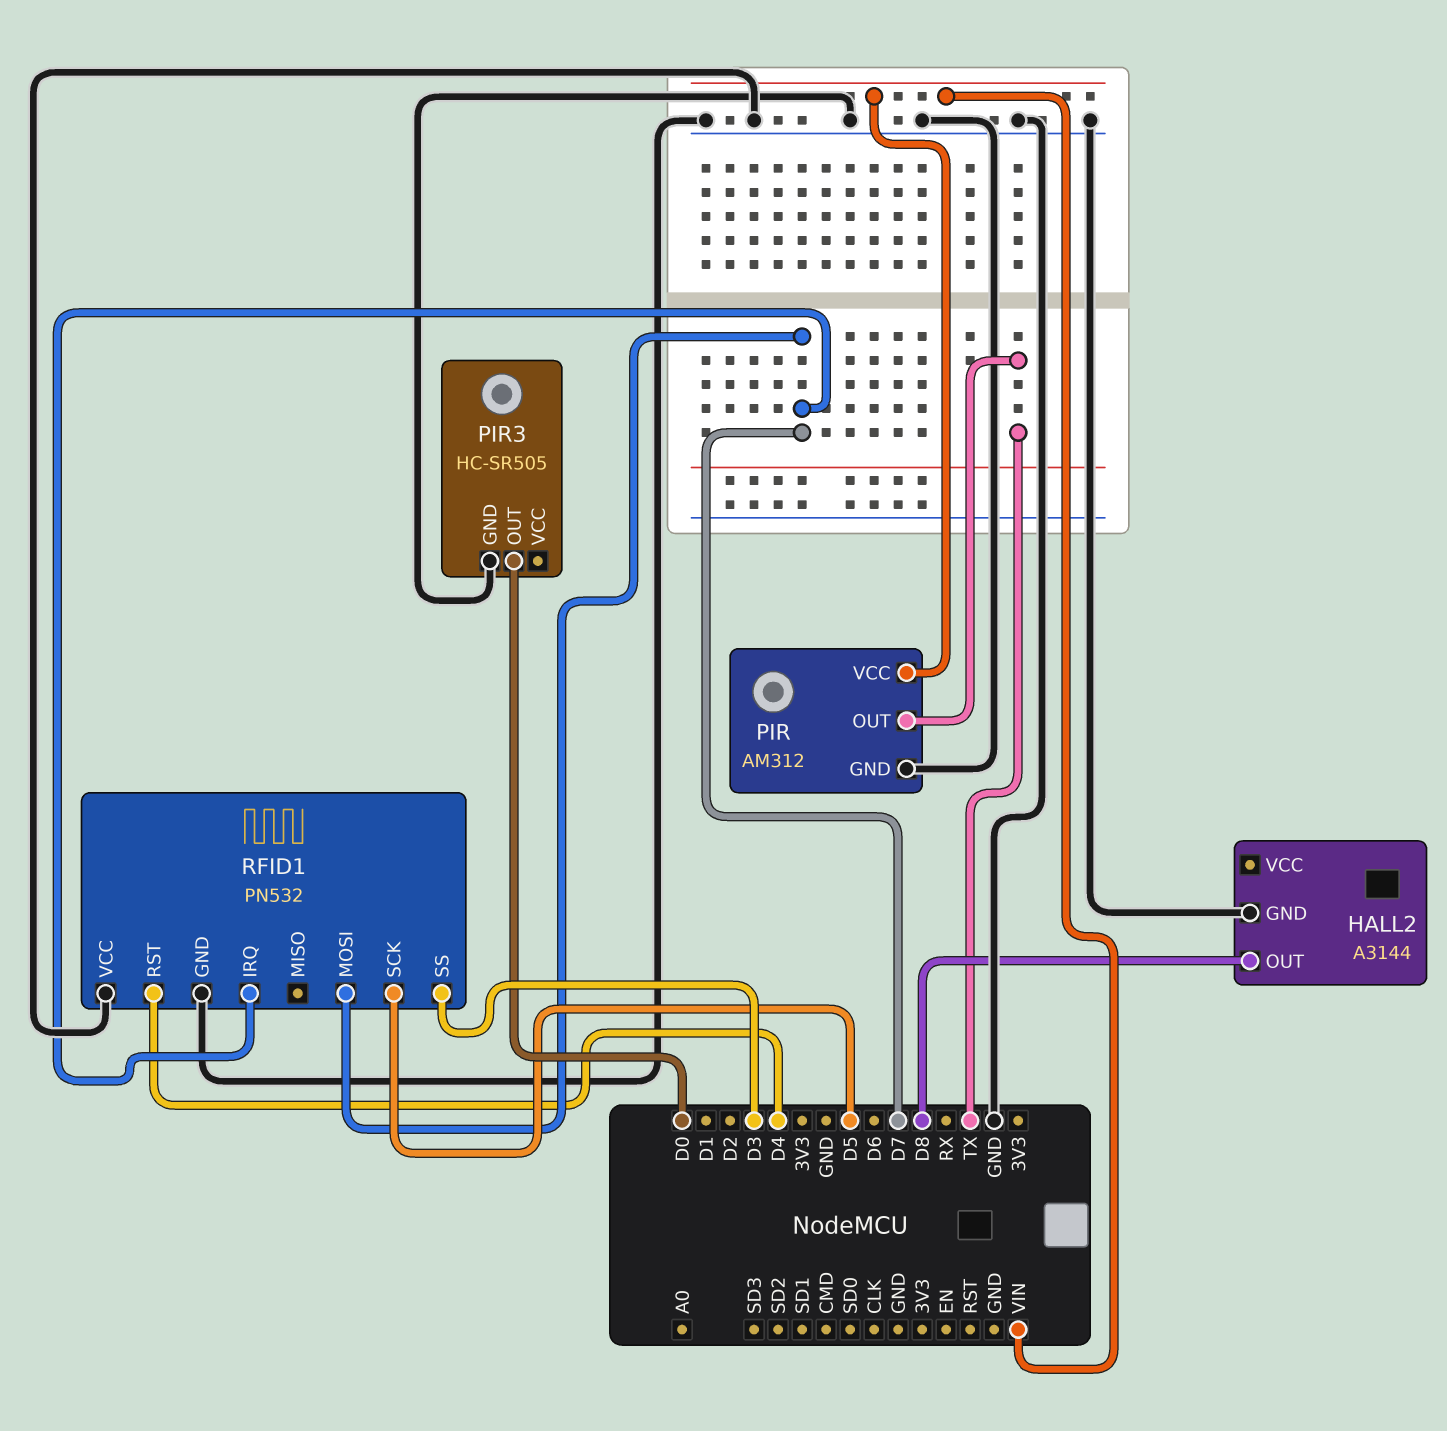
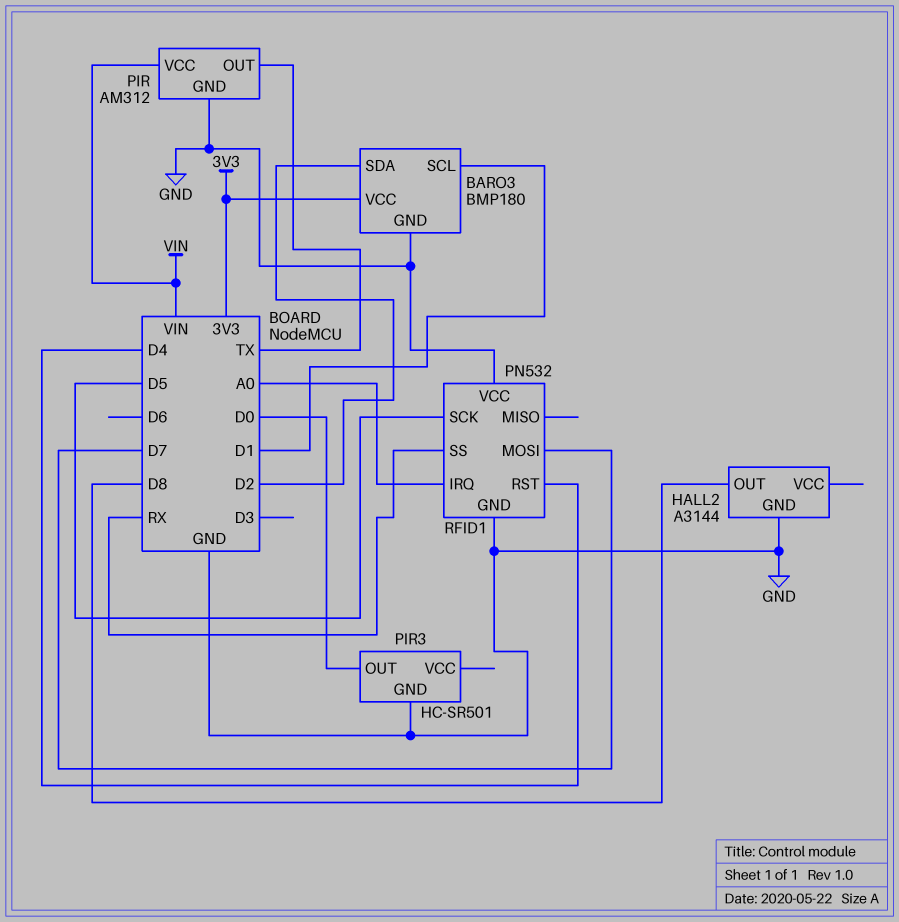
BARO3: none -> BMP180
BARO3 pin GND: none -> GND
BARO3 pin SCL: none -> D1
BARO3 pin SDA: none -> D2
BARO3 pin VCC: none -> 3V3
PIR3: HC-SR505 -> HC-SR501
RFID1 pin IRQ: D7 -> A0
RFID1 pin SS: D3 -> RX

